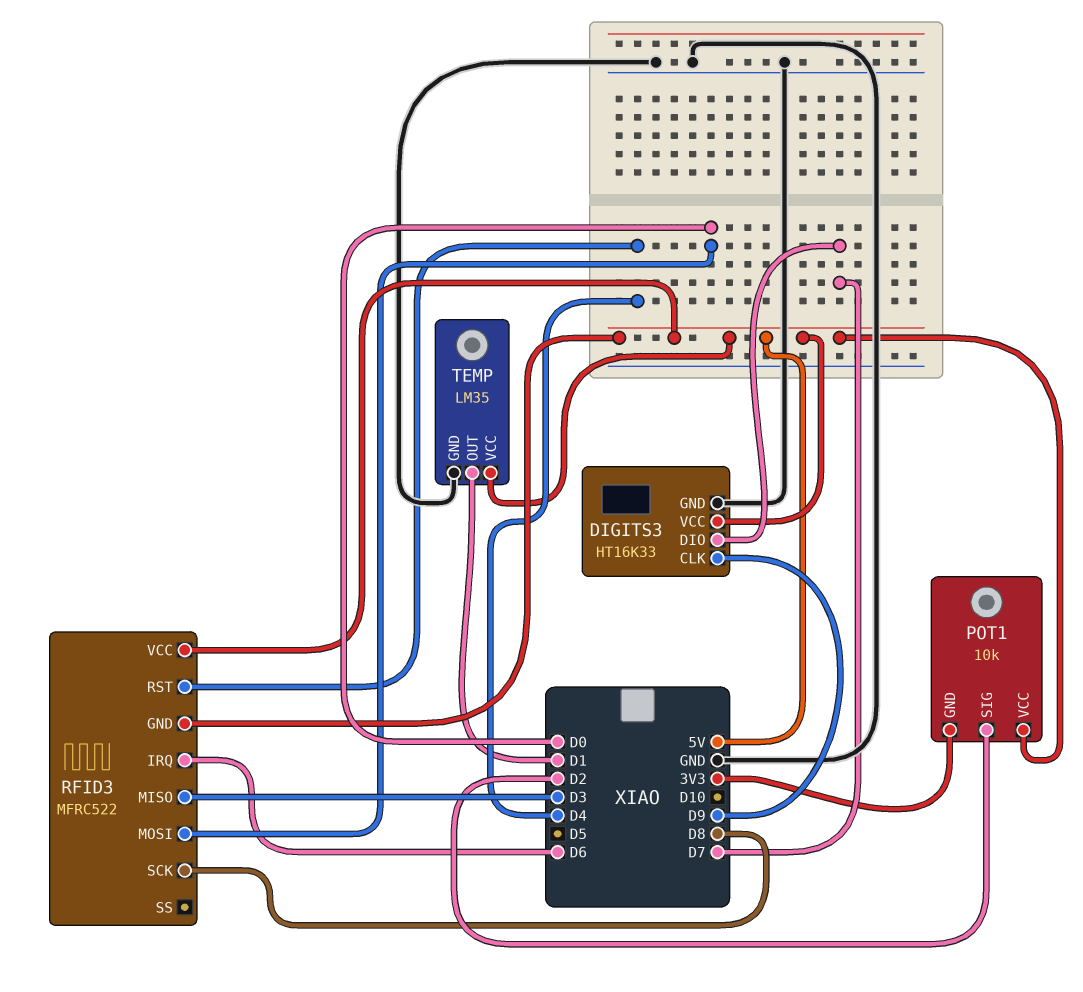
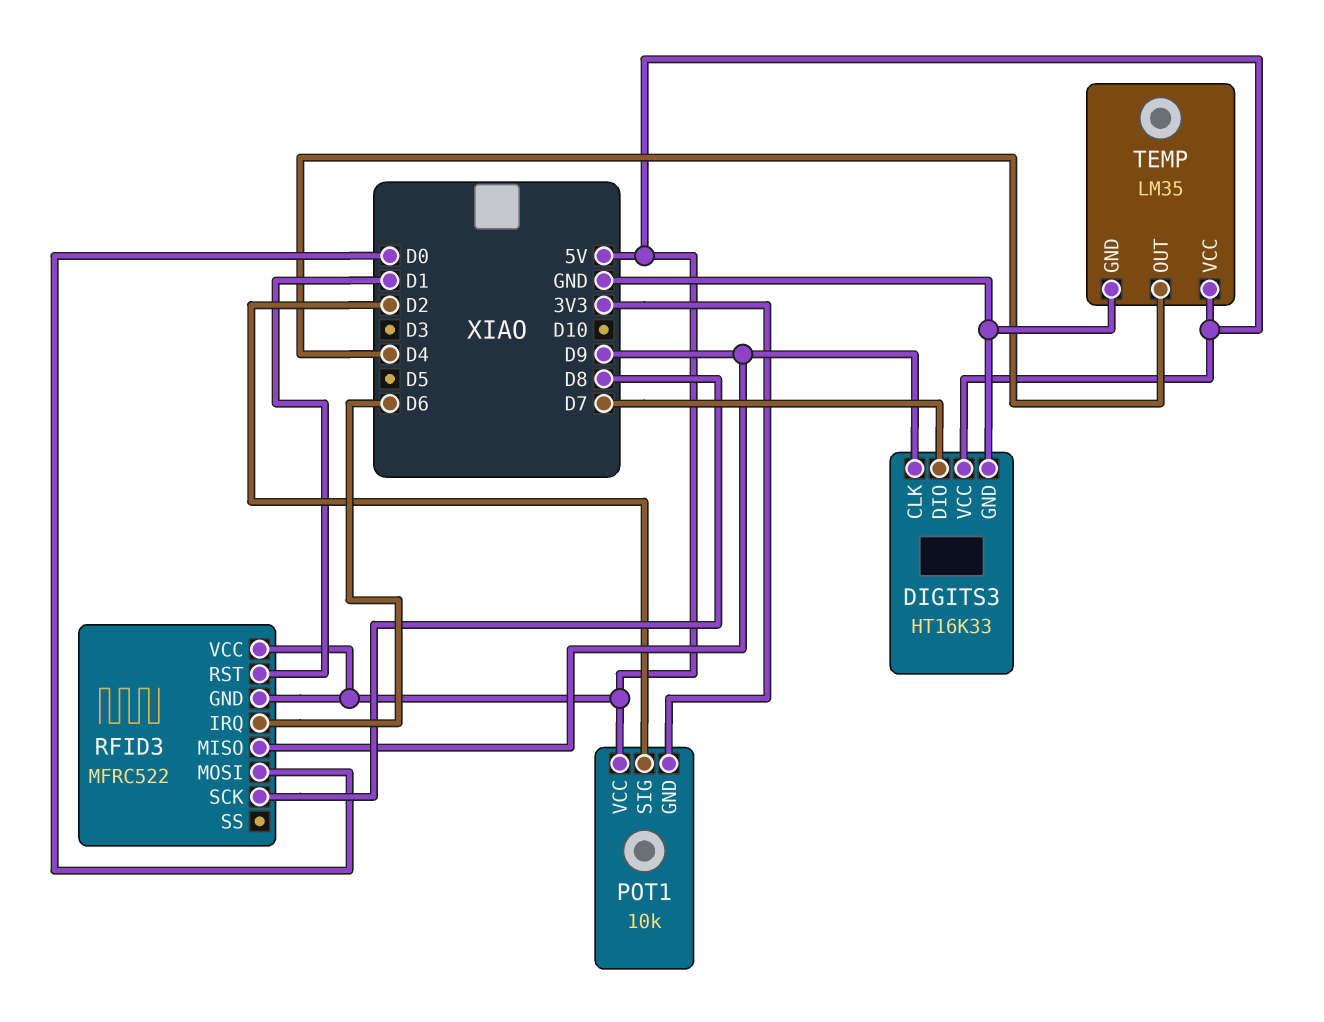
RFID3 pin MISO: D3 -> D9
RFID3 pin RST: D4 -> D1
TEMP pin OUT: D1 -> D4

